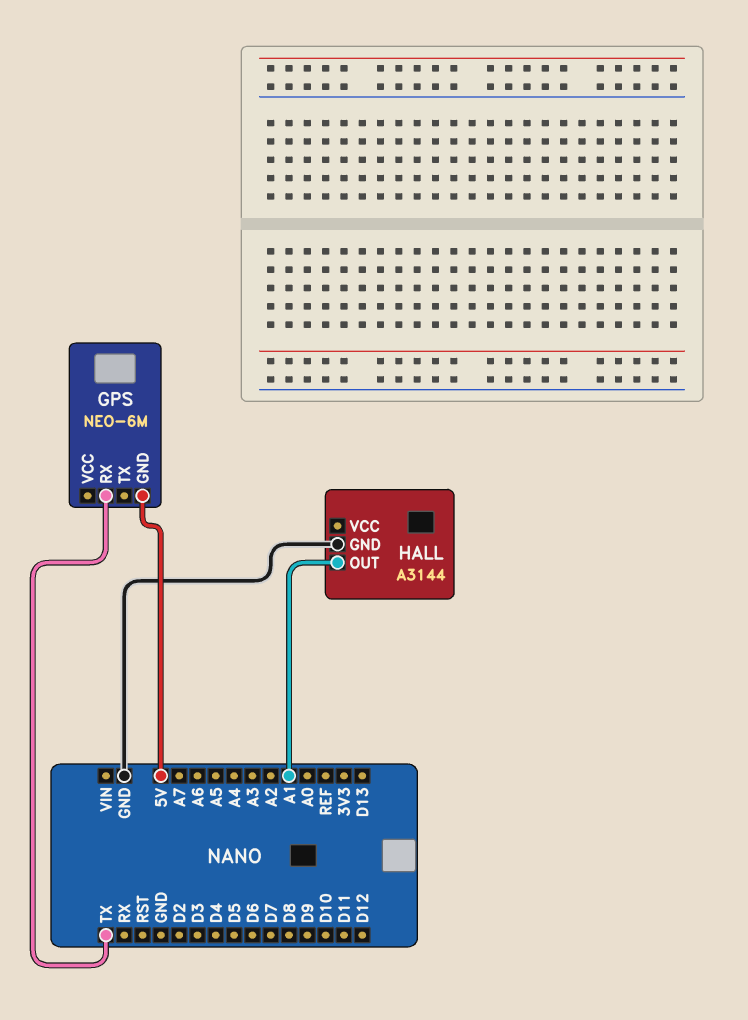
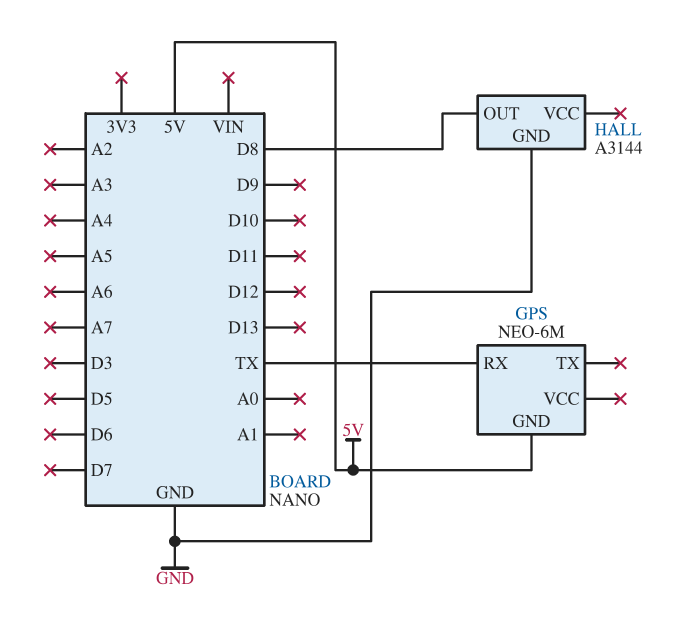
HALL pin OUT: A1 -> D8

